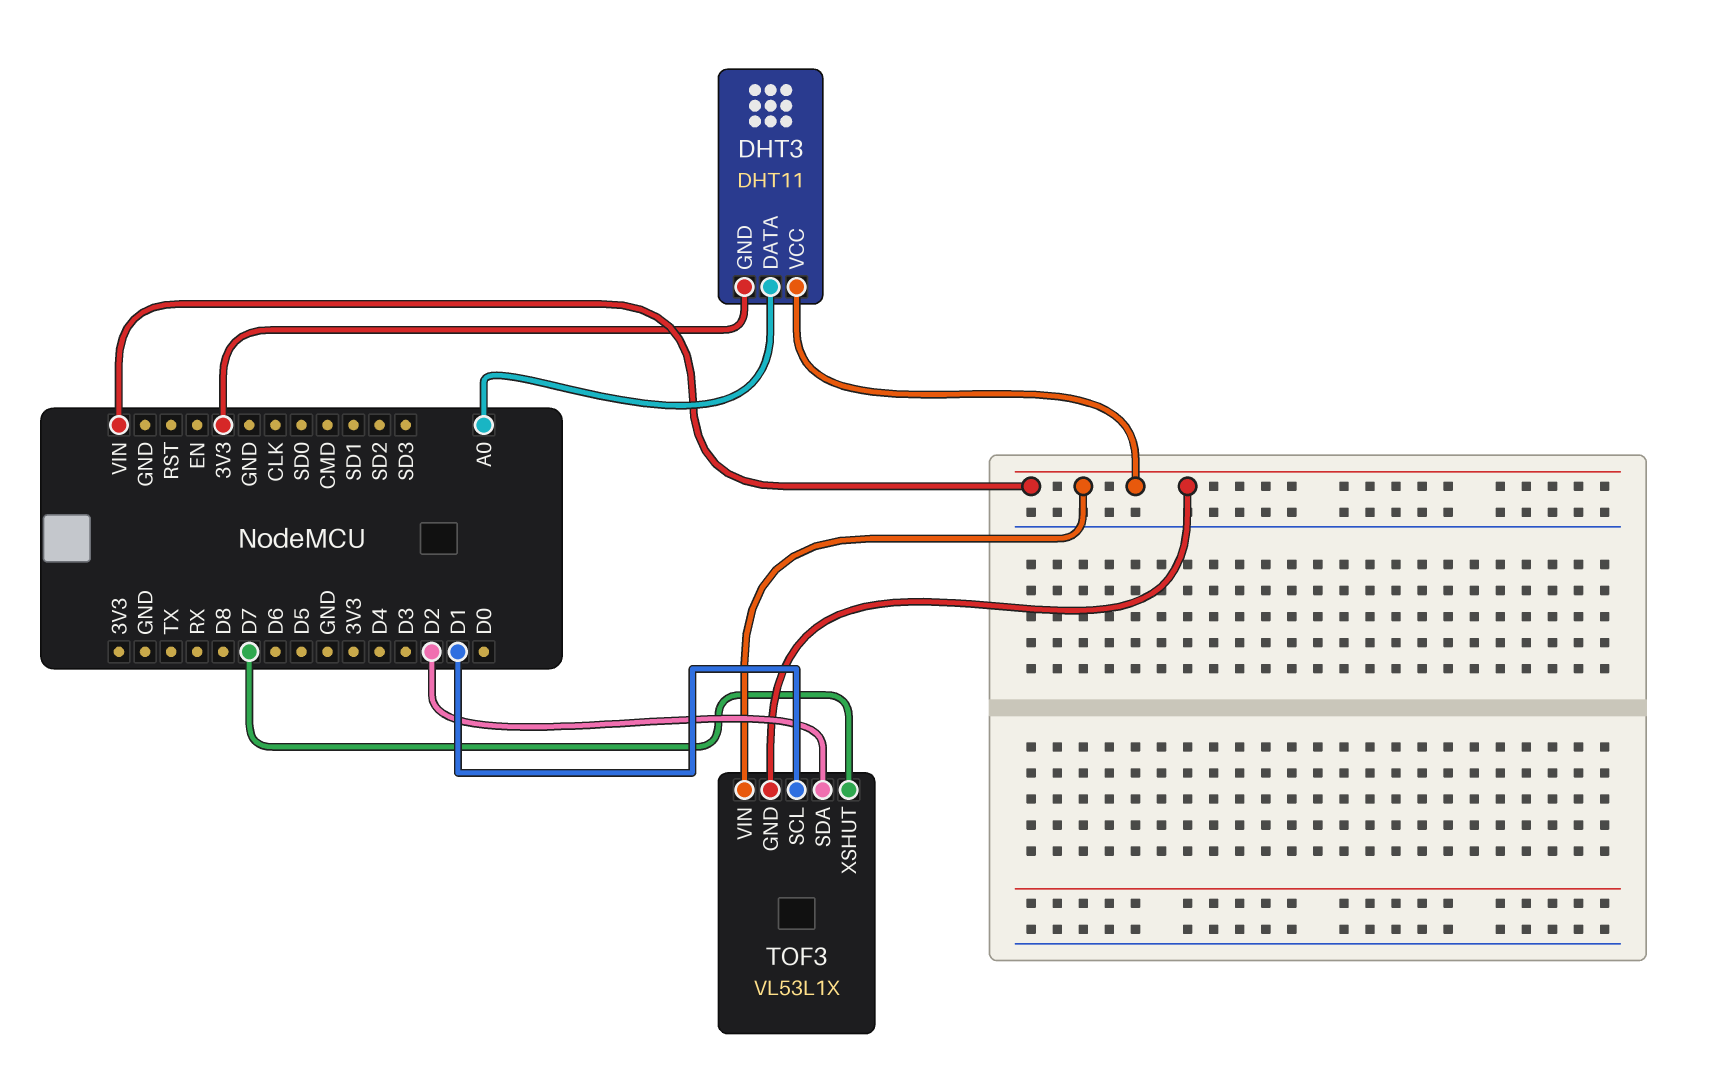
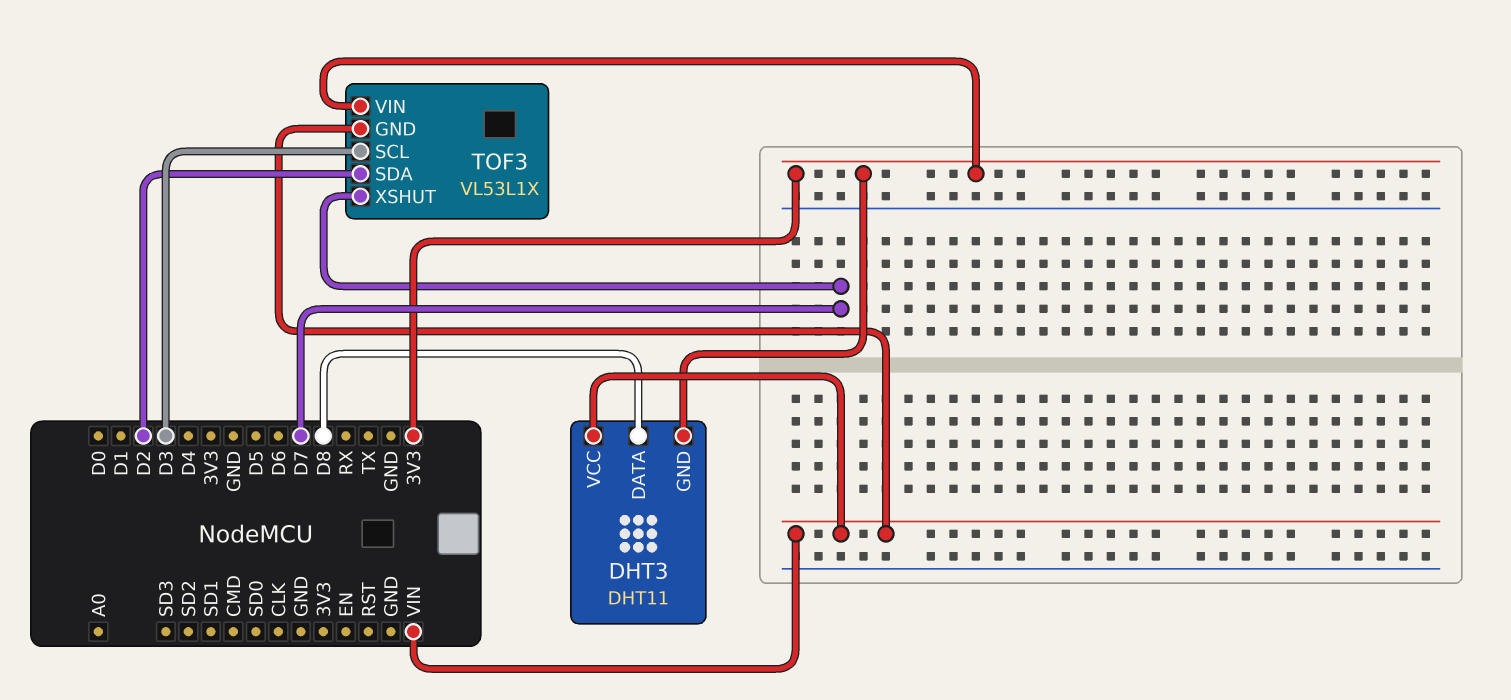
DHT3 pin DATA: A0 -> D8
TOF3 pin SCL: D1 -> D3
TOF3 pin VIN: VIN -> 3V3

